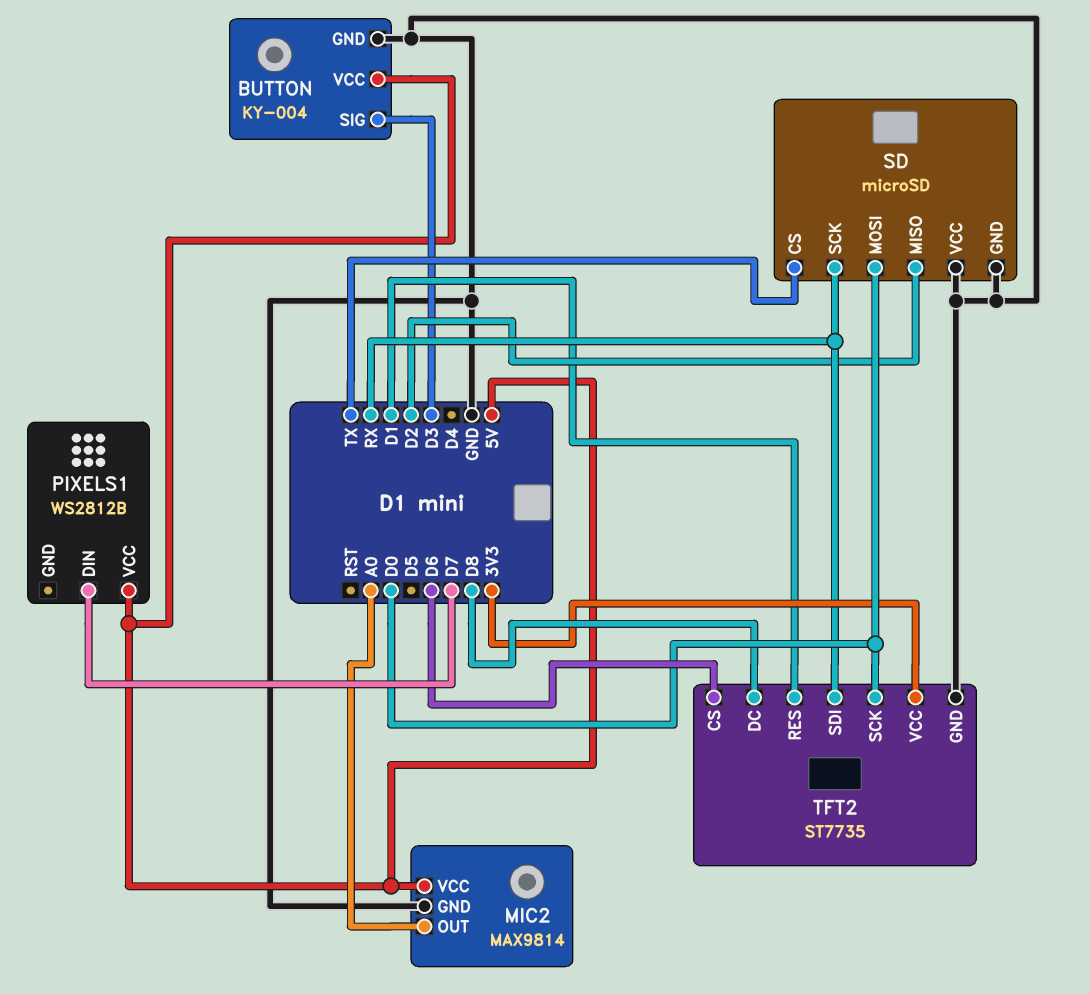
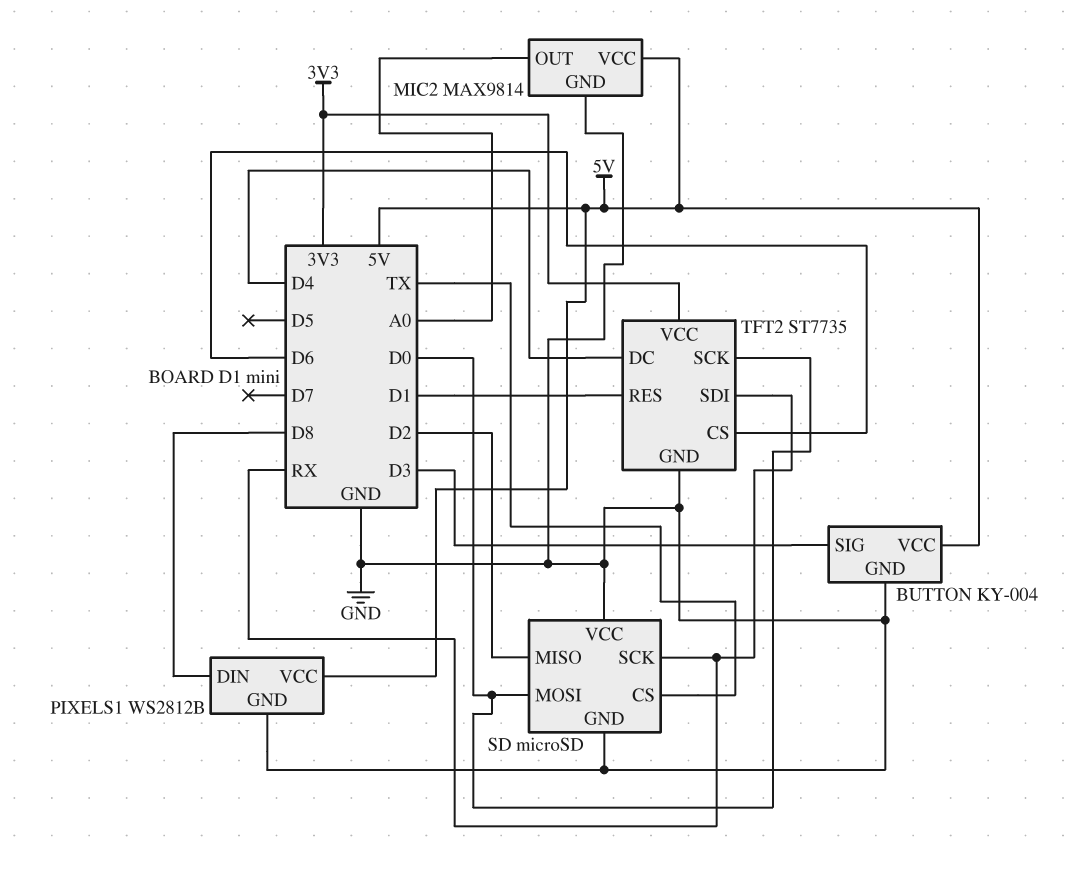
PIXELS1 pin DIN: D7 -> D8
PIXELS1 pin GND: none -> GND
TFT2 pin DC: D8 -> D4

